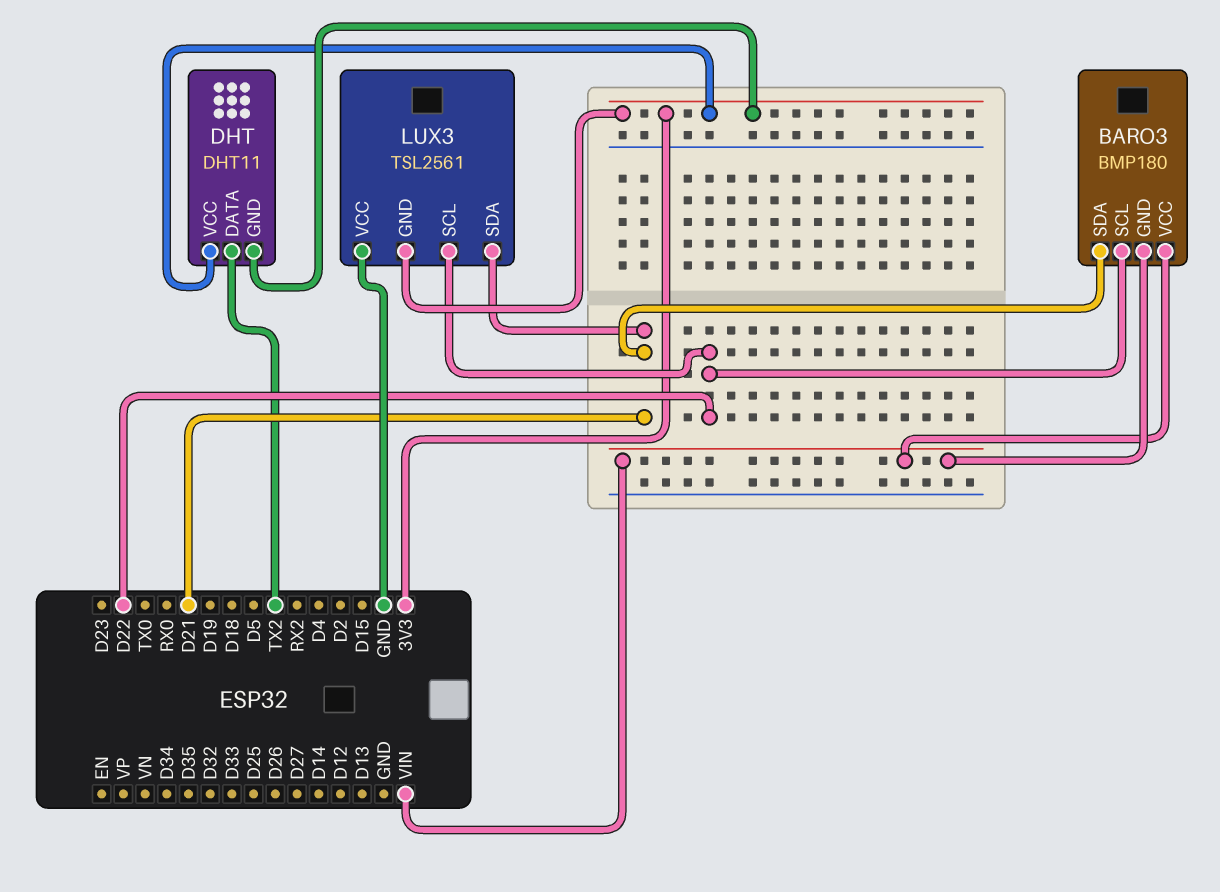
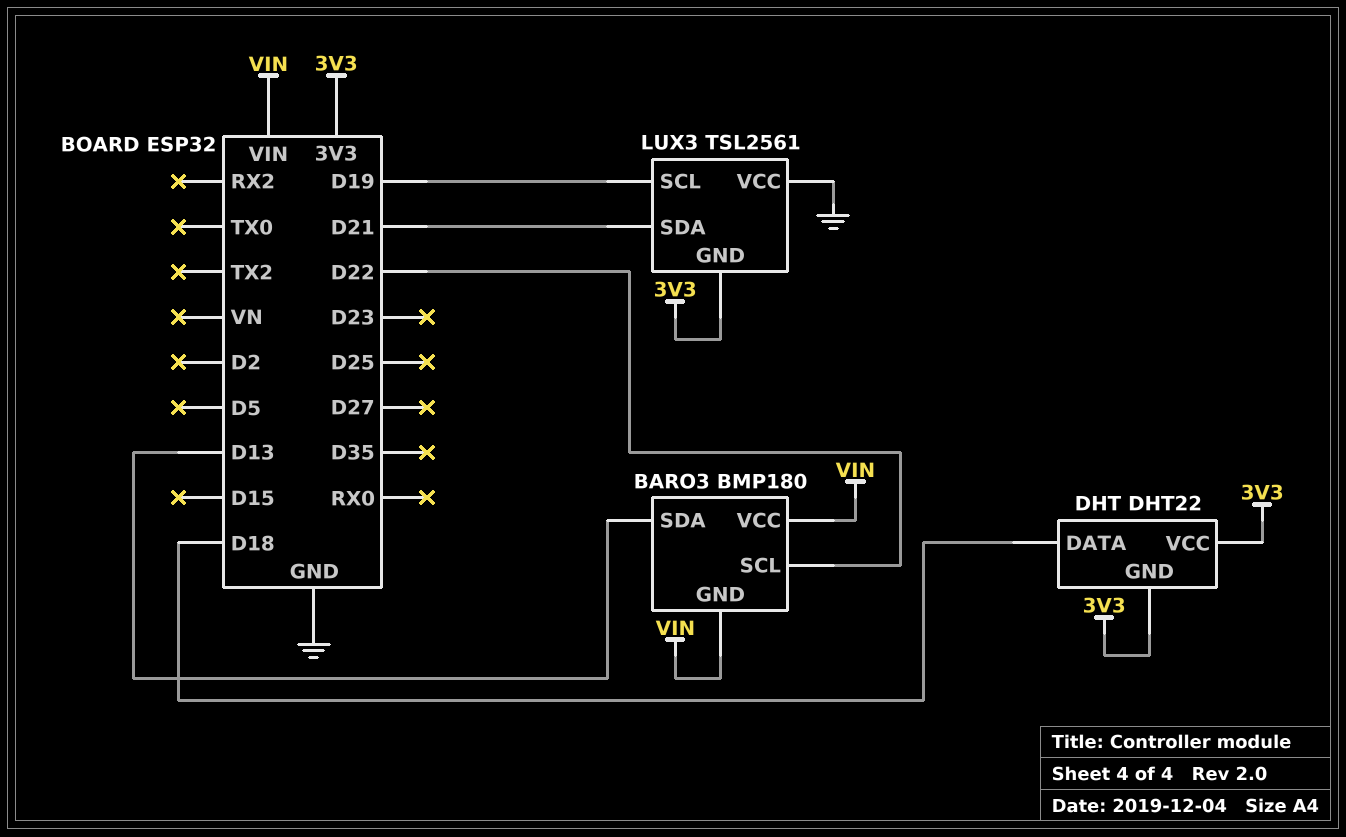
BARO3 pin SDA: D21 -> D13
DHT: DHT11 -> DHT22
DHT pin DATA: TX2 -> D18
LUX3 pin SCL: D22 -> D19

